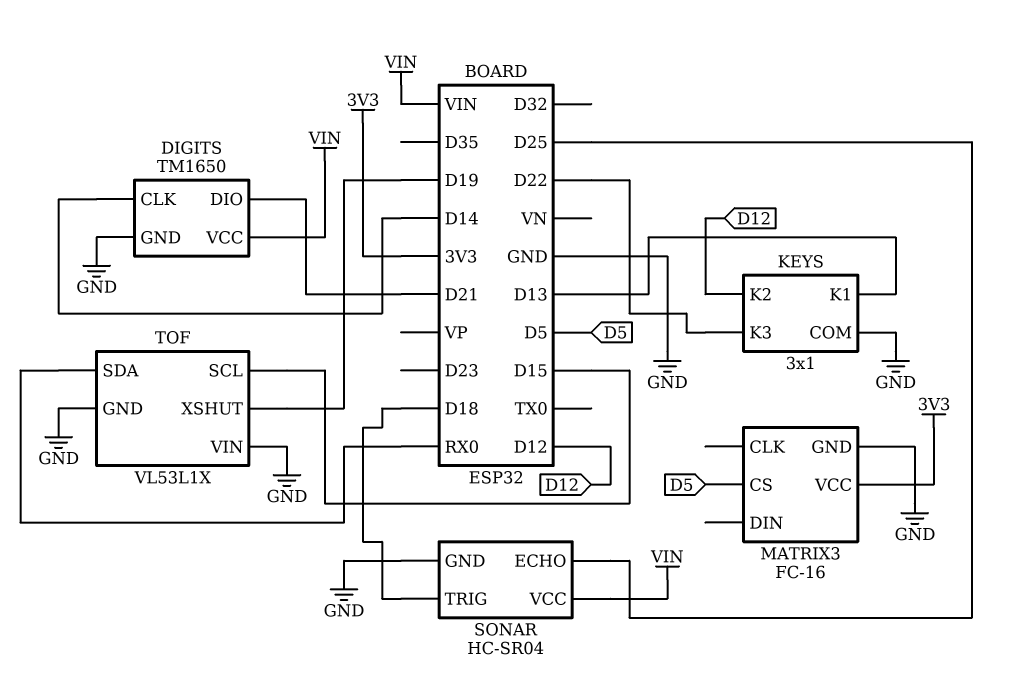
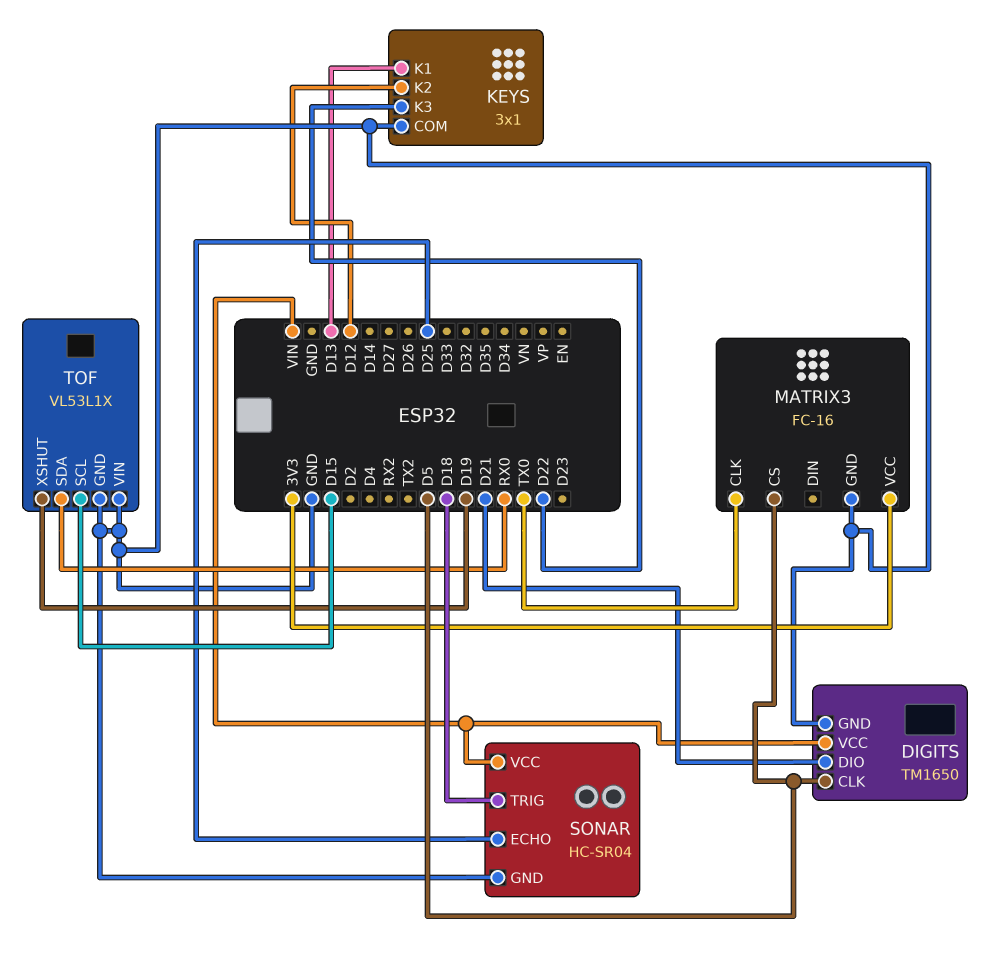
DIGITS pin CLK: D14 -> D5
MATRIX3 pin CLK: none -> TX0

